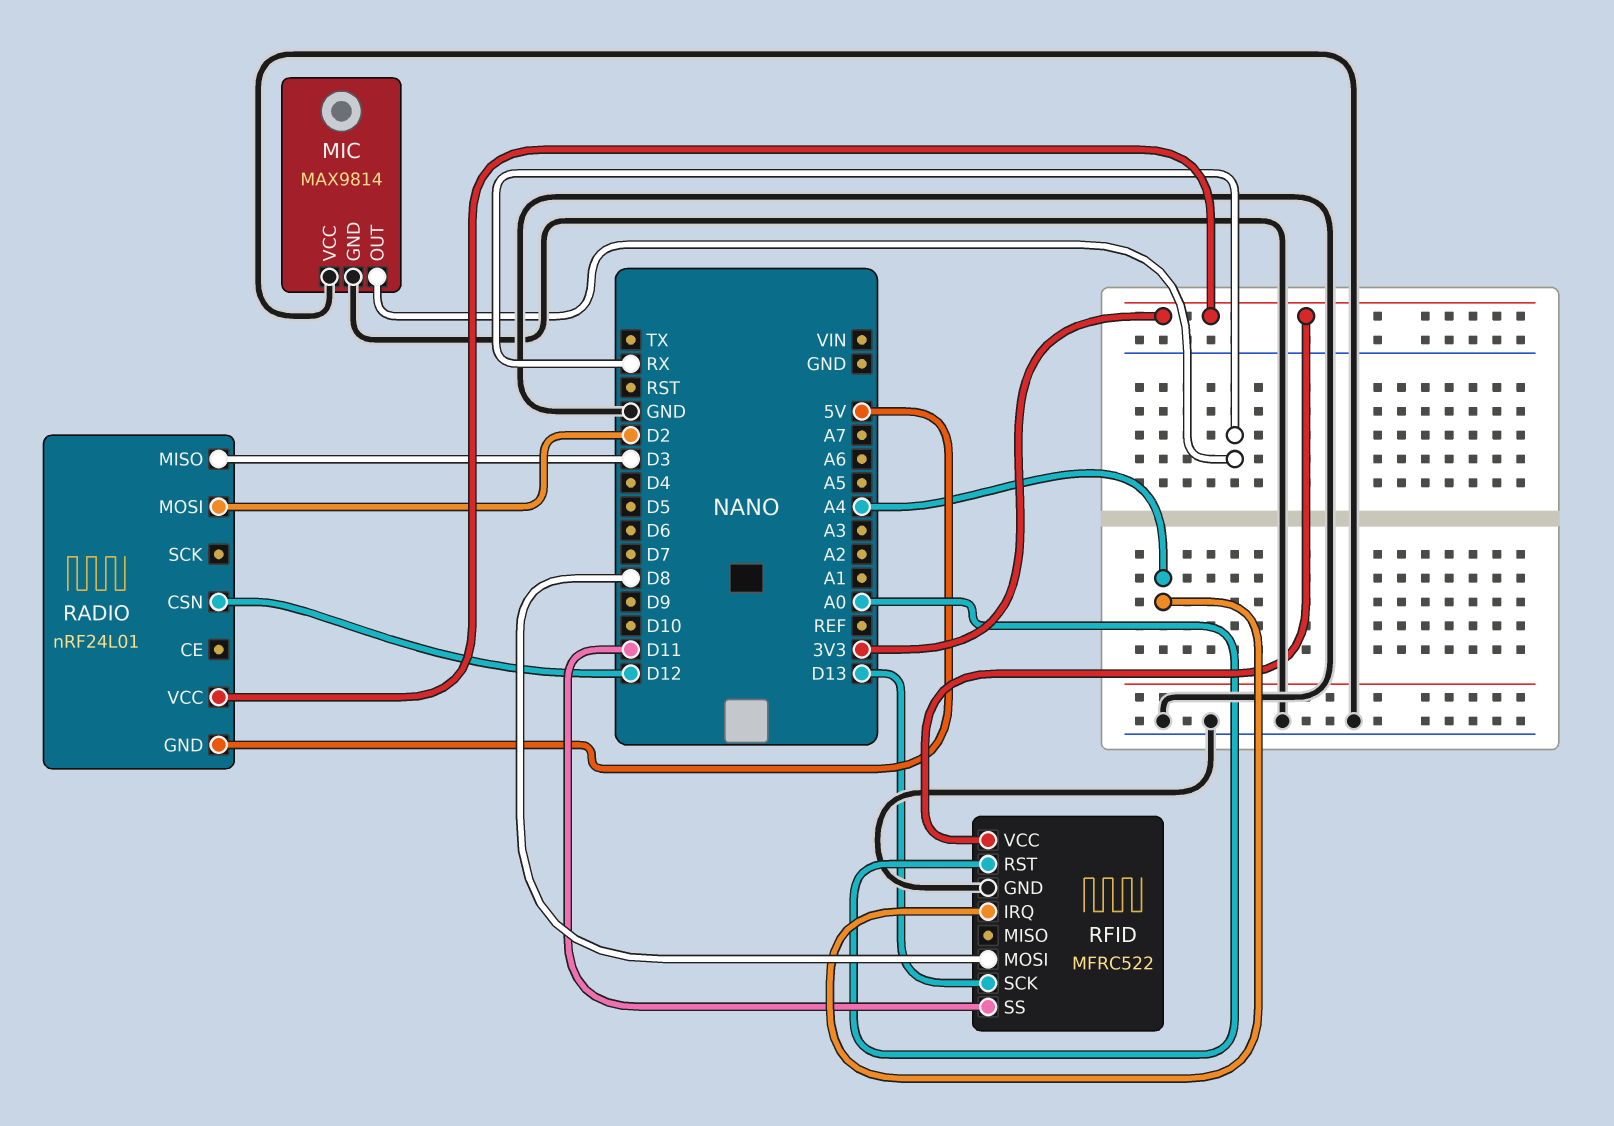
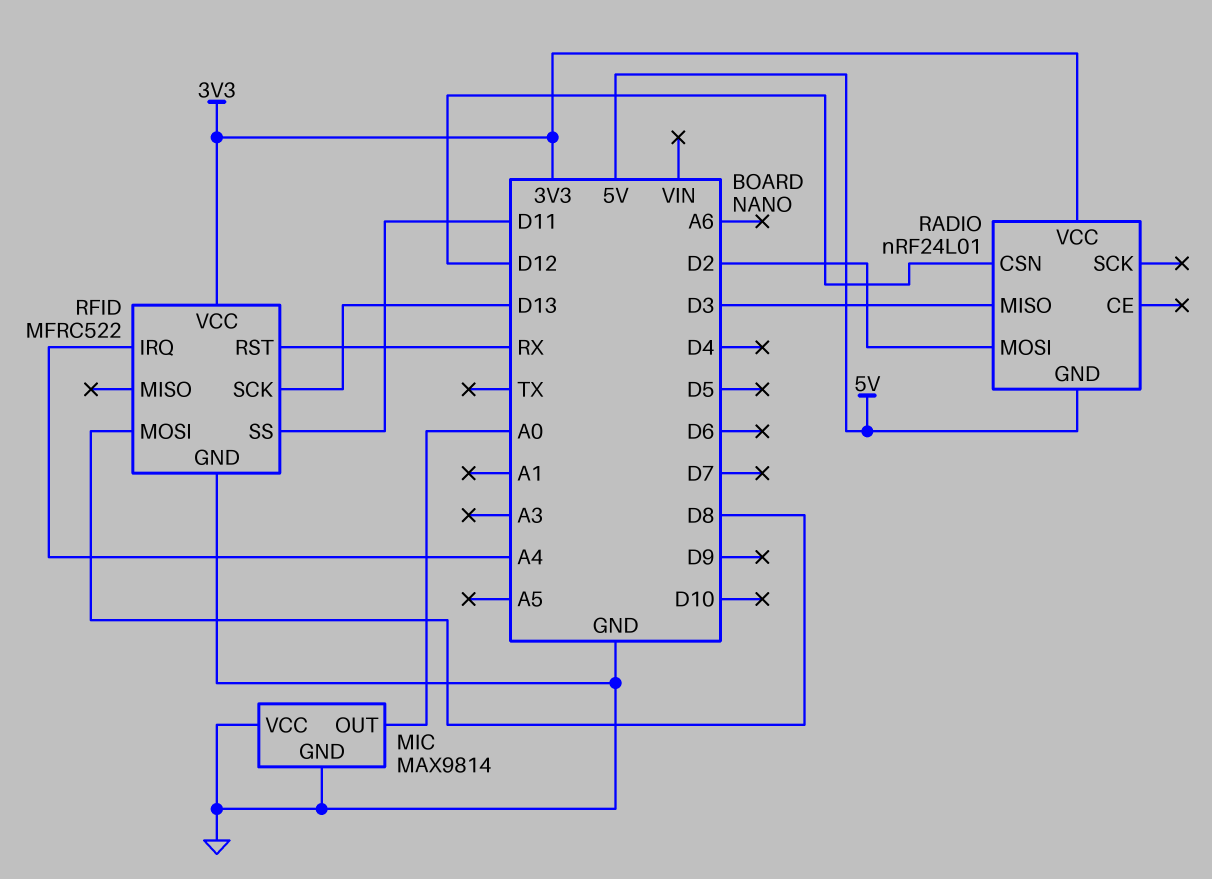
MIC pin OUT: RX -> A0
RFID pin RST: A0 -> RX

